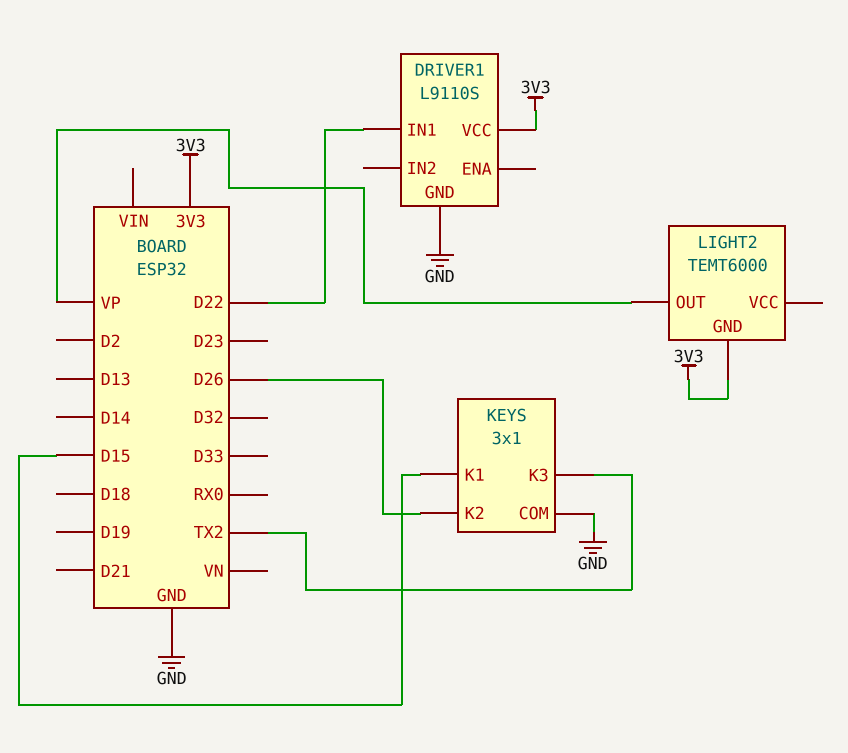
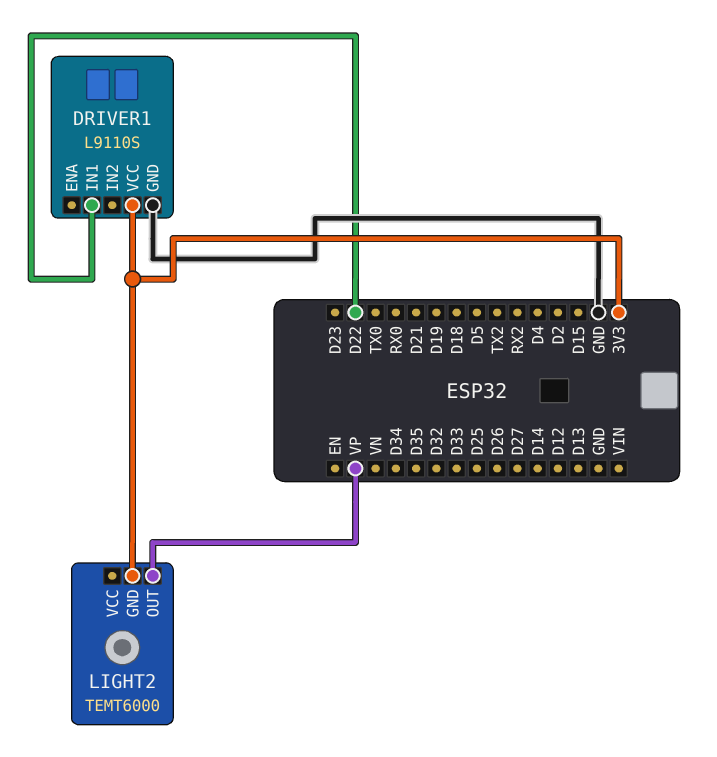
KEYS: 3x1 -> none
KEYS pin COM: GND -> none
KEYS pin K1: D15 -> none
KEYS pin K2: D26 -> none
KEYS pin K3: TX2 -> none

